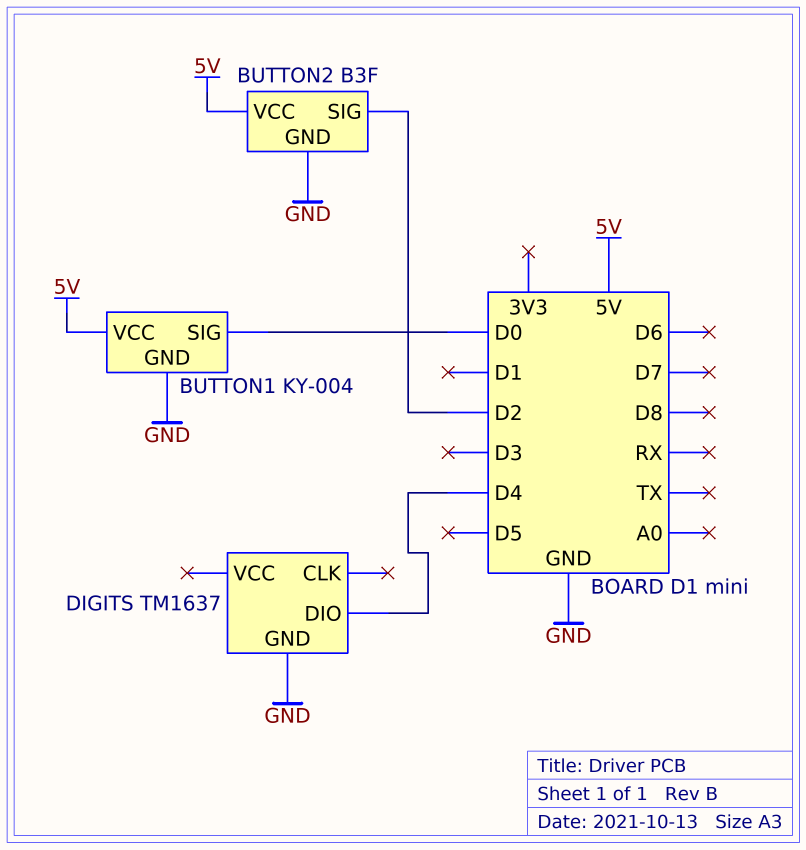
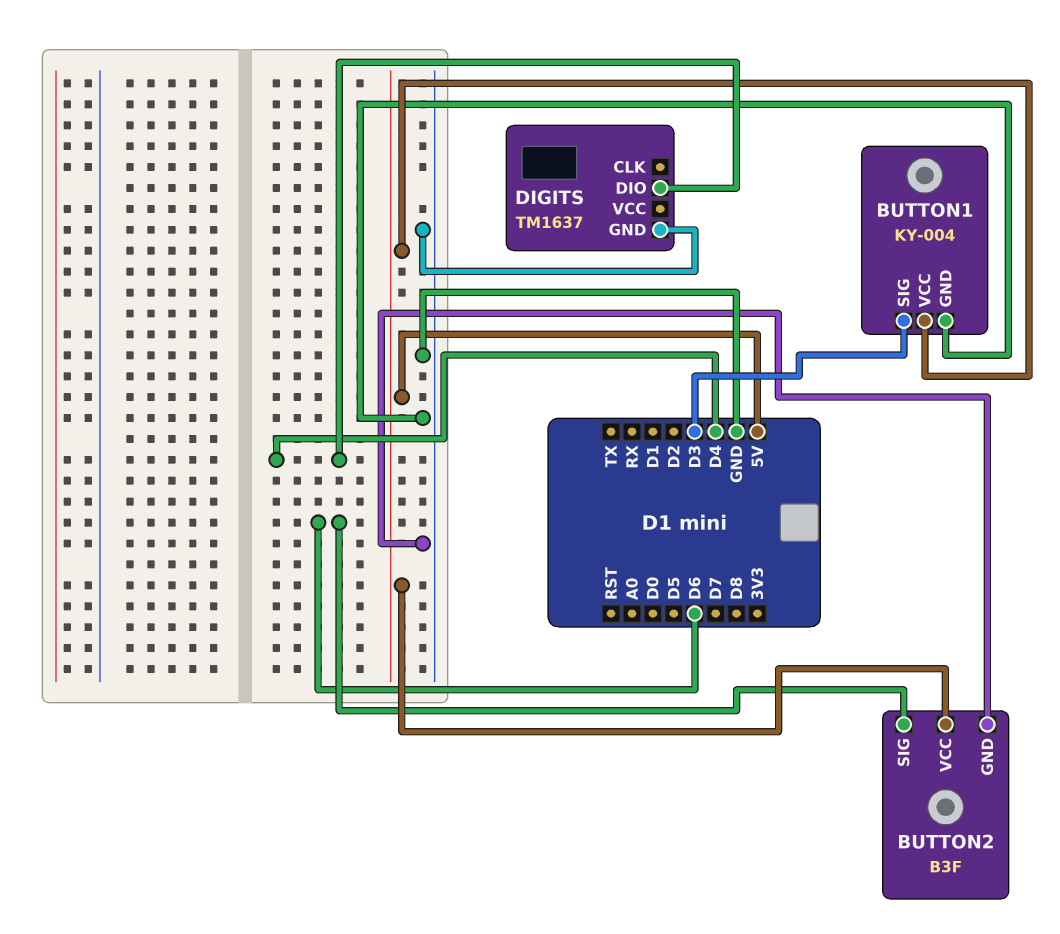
BUTTON1 pin SIG: D0 -> D3
BUTTON2 pin SIG: D2 -> D6

